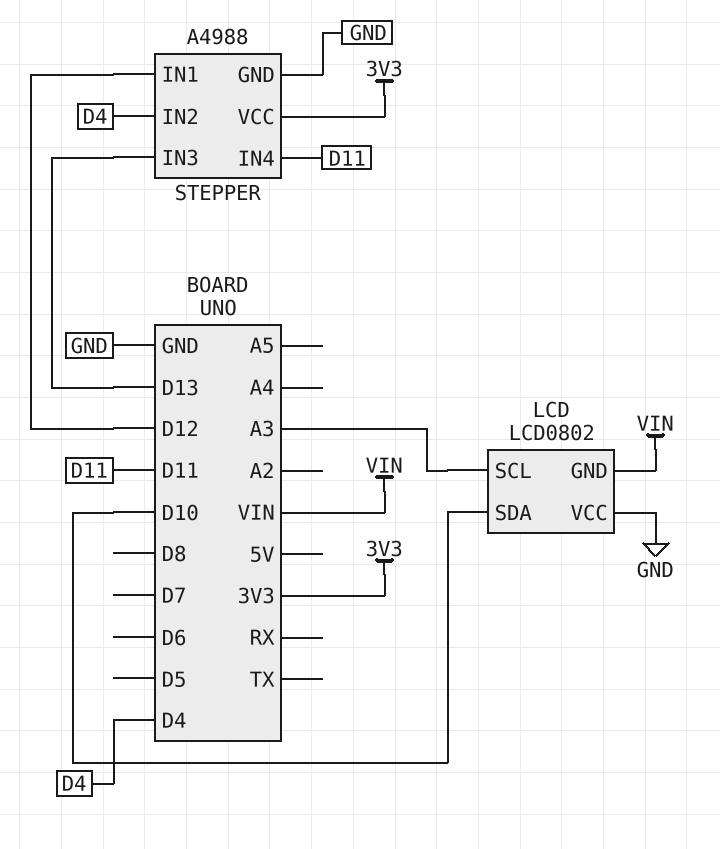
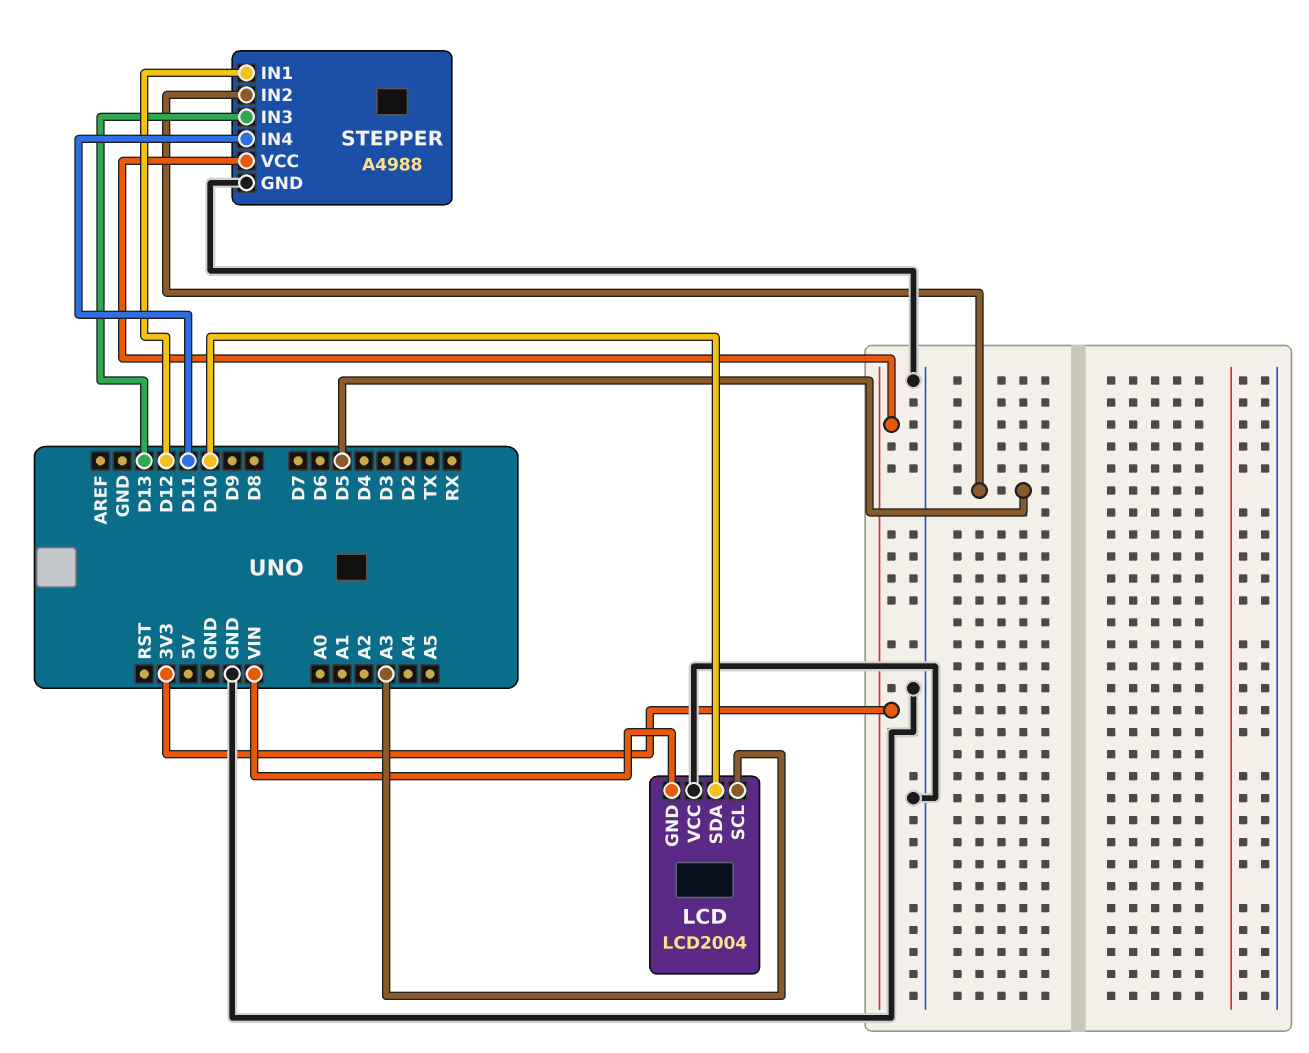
LCD: LCD0802 -> LCD2004
STEPPER pin IN2: D4 -> D5

